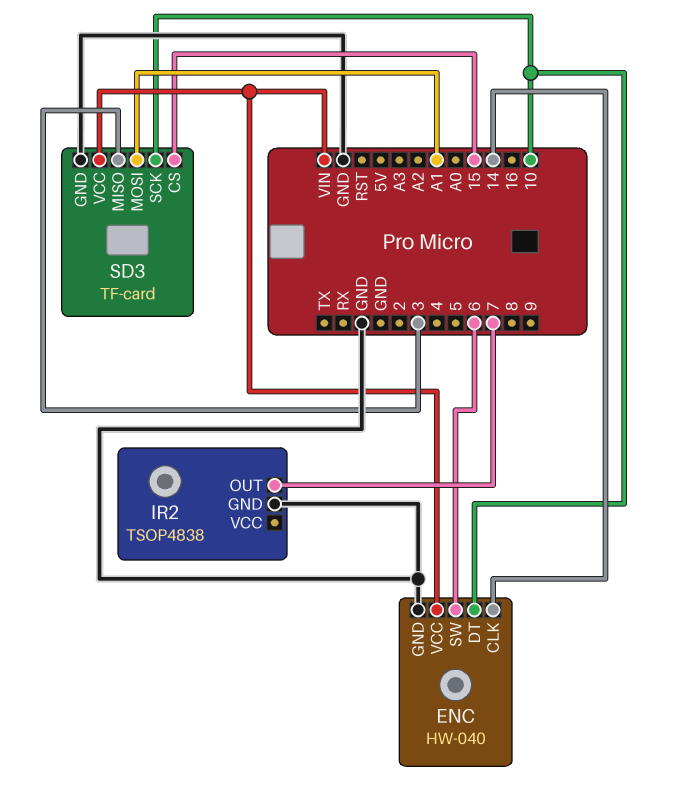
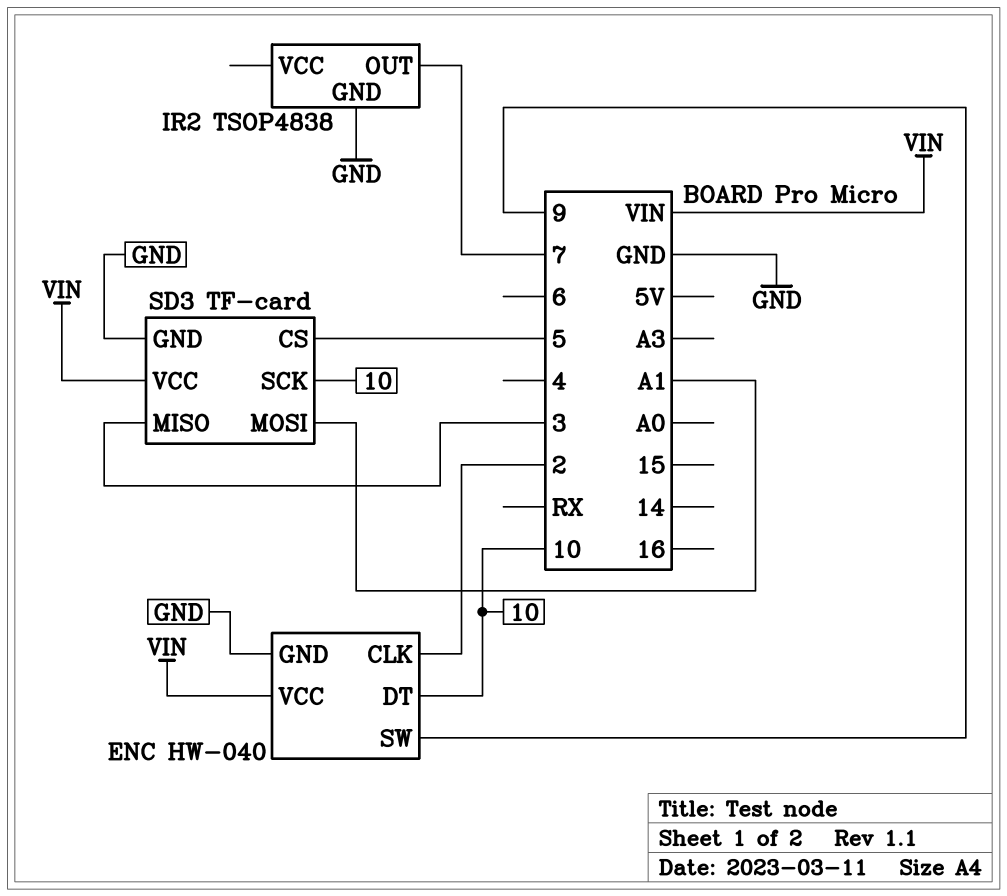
ENC pin CLK: 14 -> 2
ENC pin SW: 6 -> 9
SD3 pin CS: 15 -> 5

